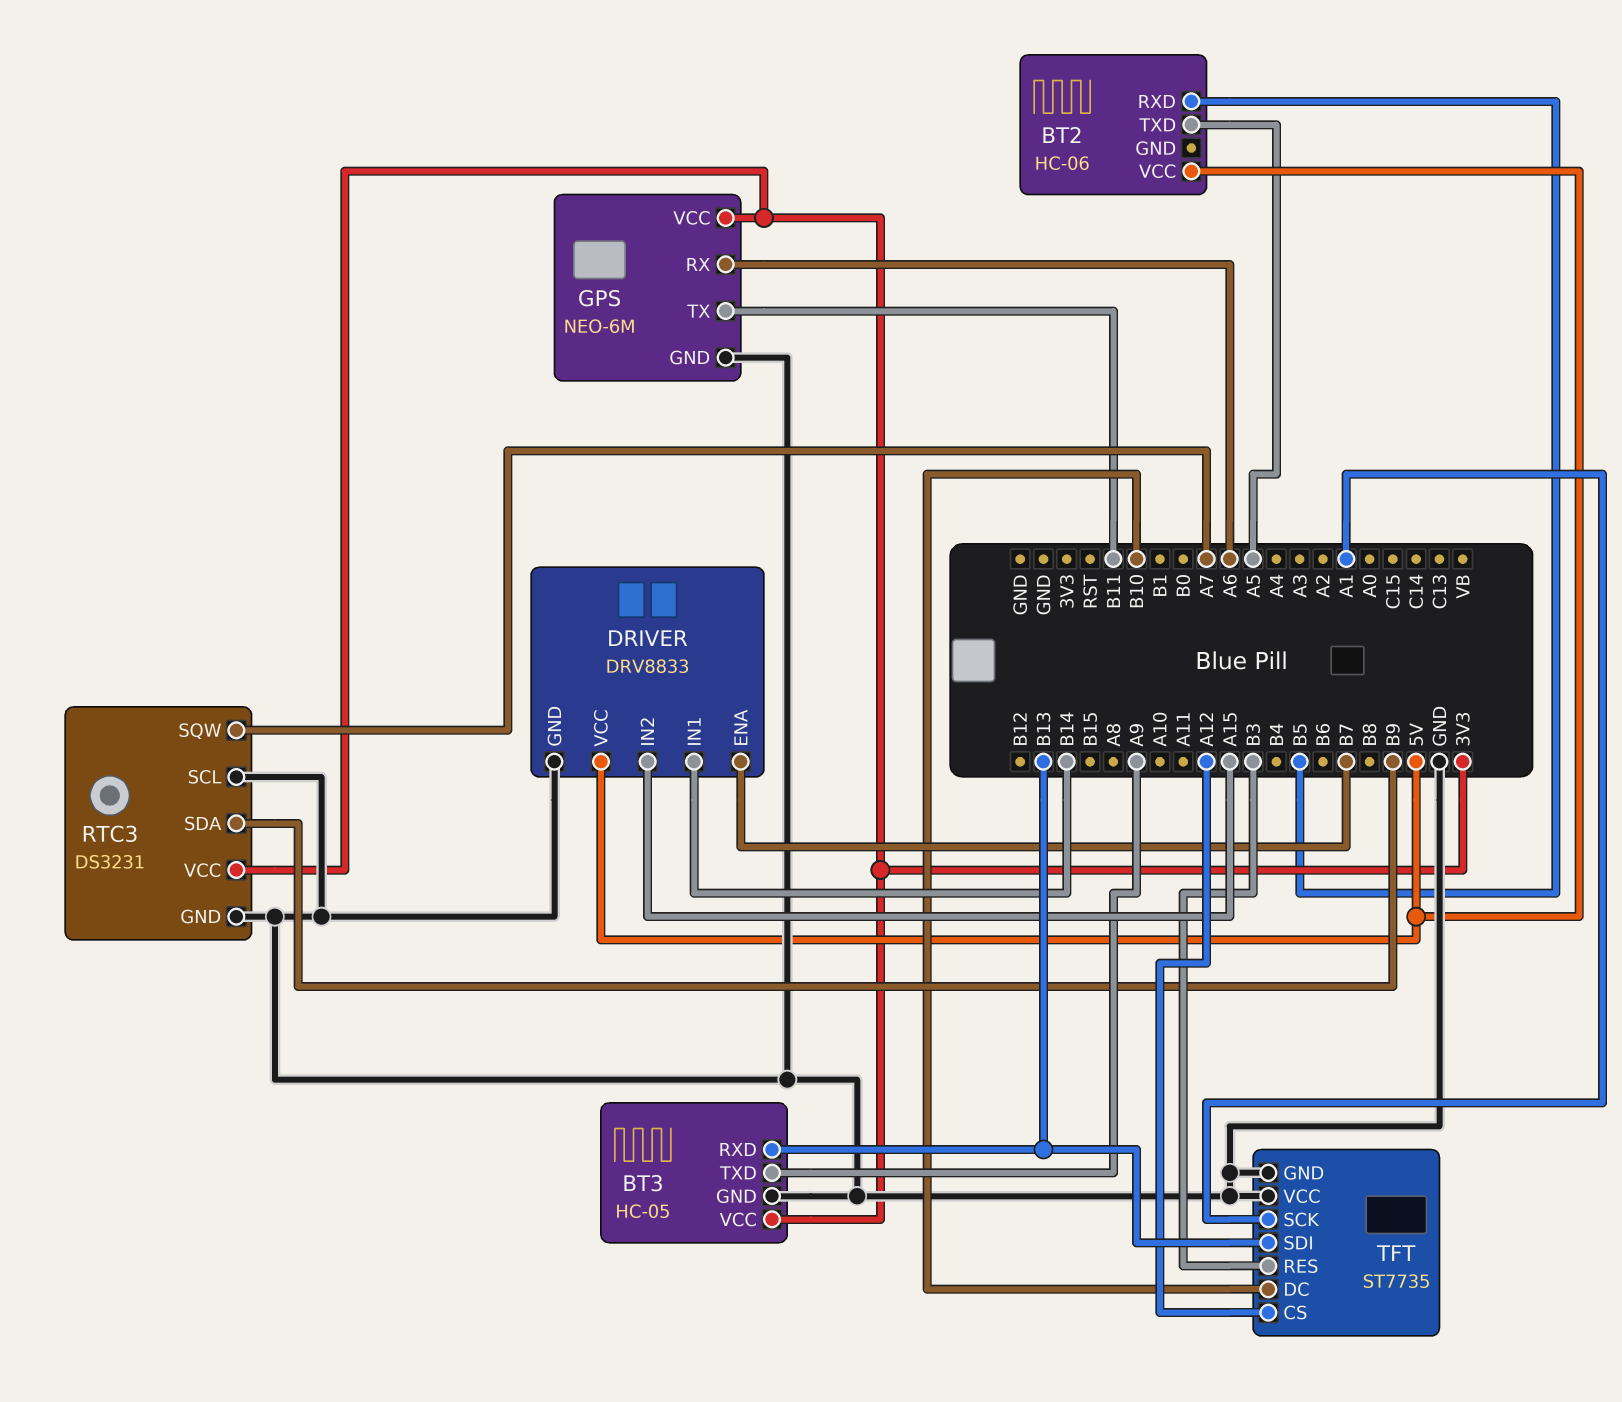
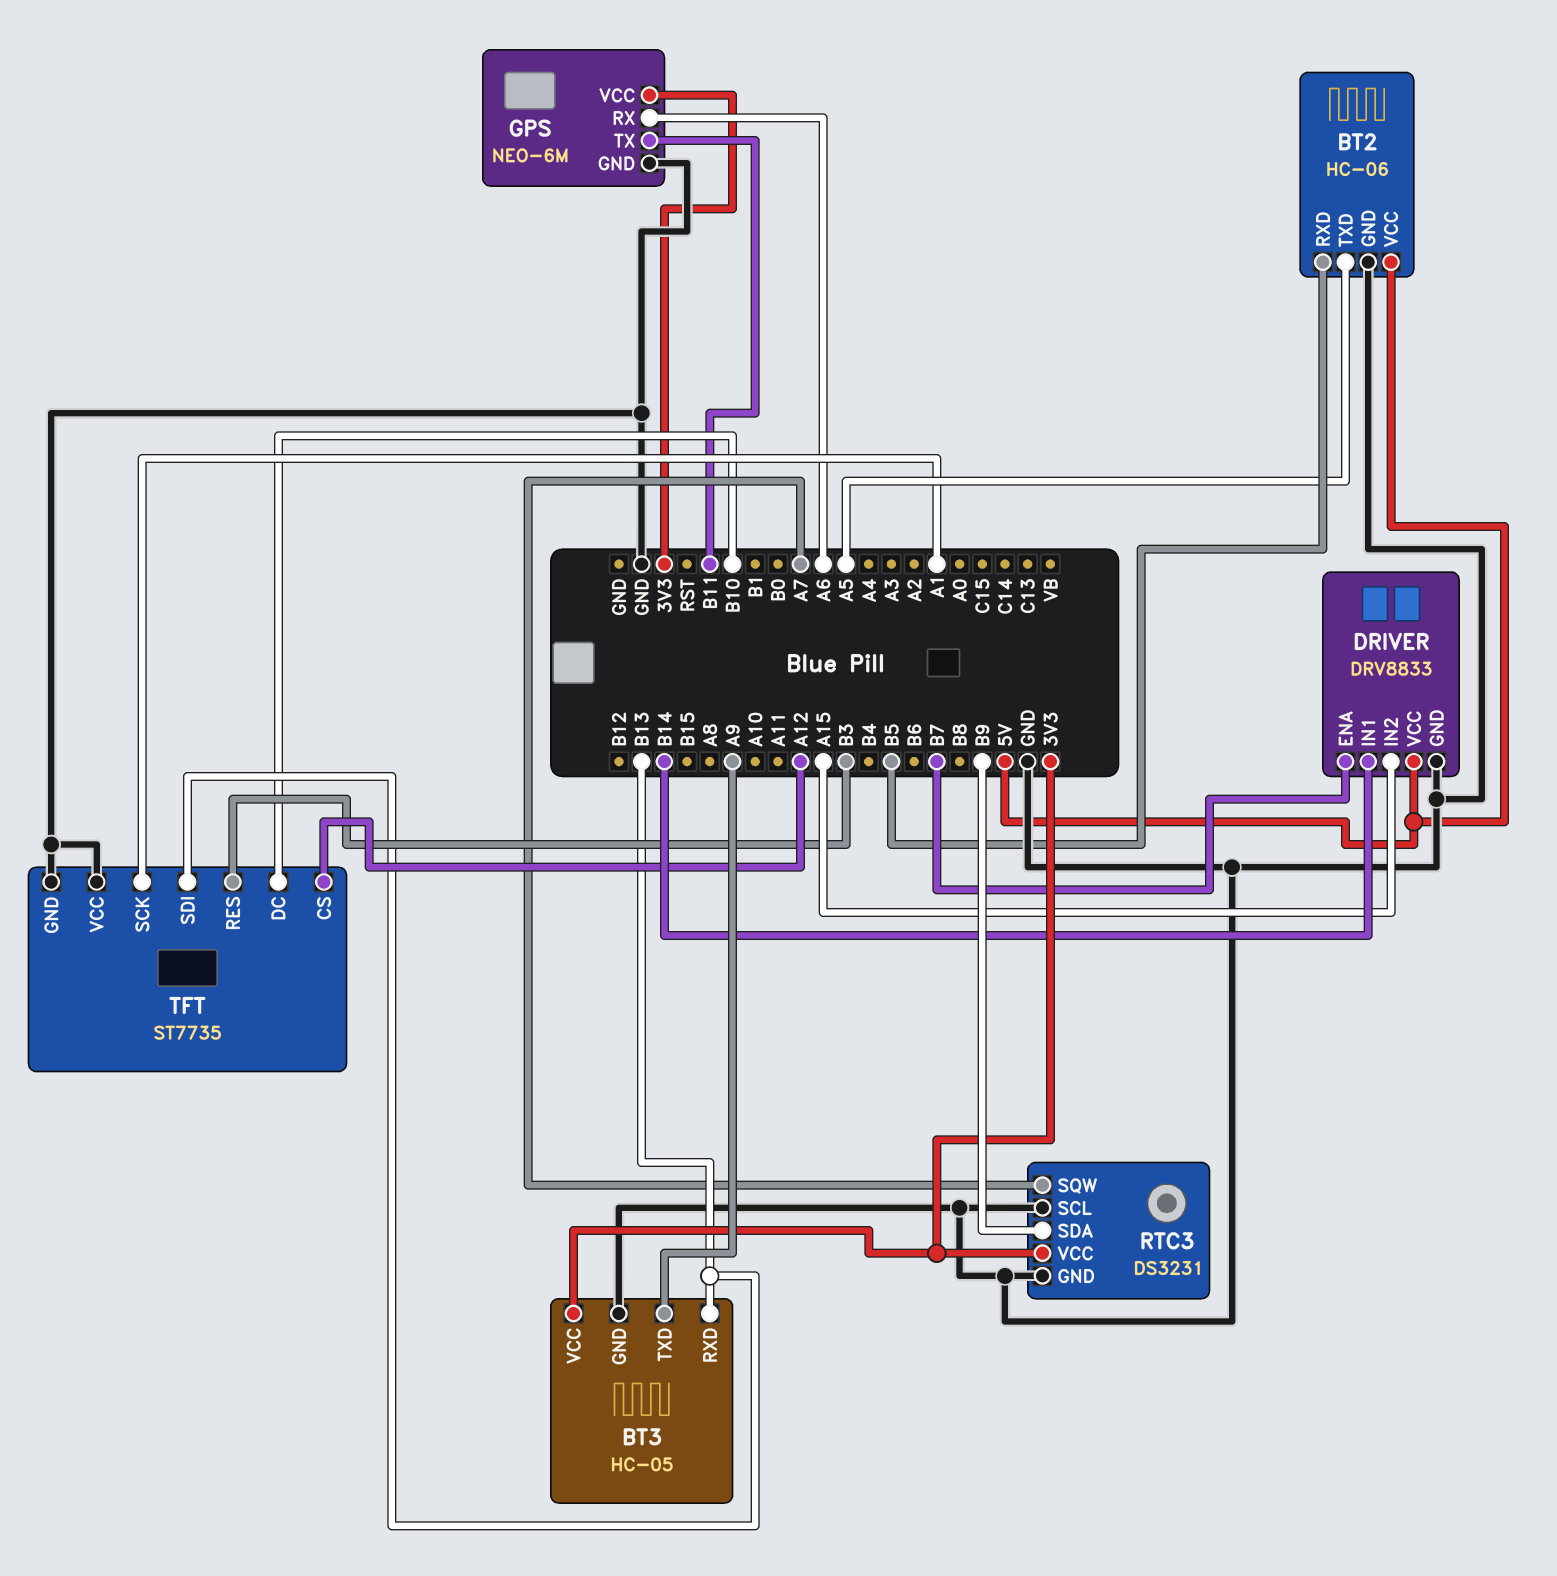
BT2 pin GND: none -> GND

